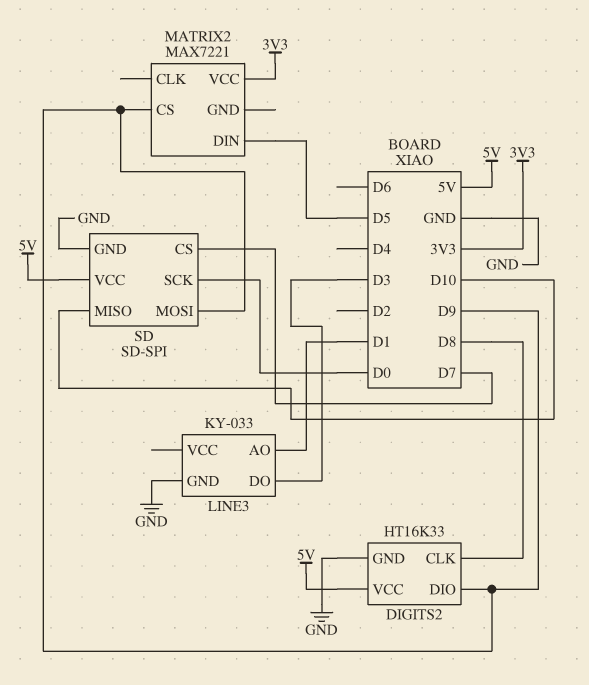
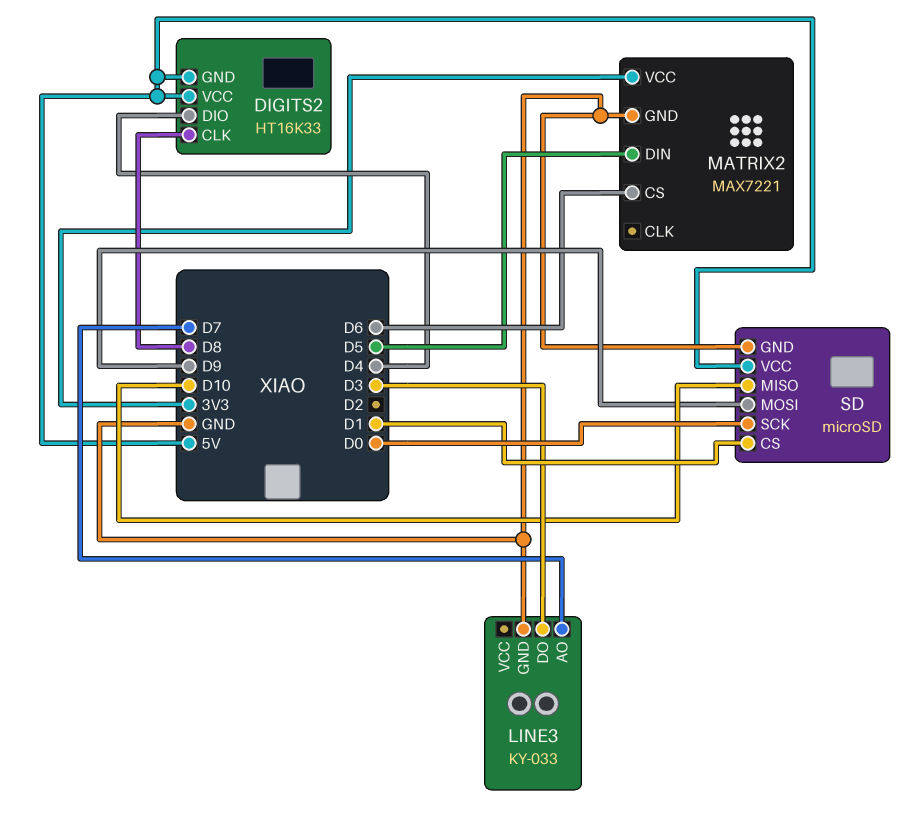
DIGITS2 pin DIO: D9 -> D4
DIGITS2 pin GND: GND -> 5V
LINE3 pin AO: D1 -> D7
MATRIX2 pin CS: D9 -> D6
MATRIX2 pin GND: none -> GND
SD: SD-SPI -> microSD
SD pin CS: D7 -> D1

